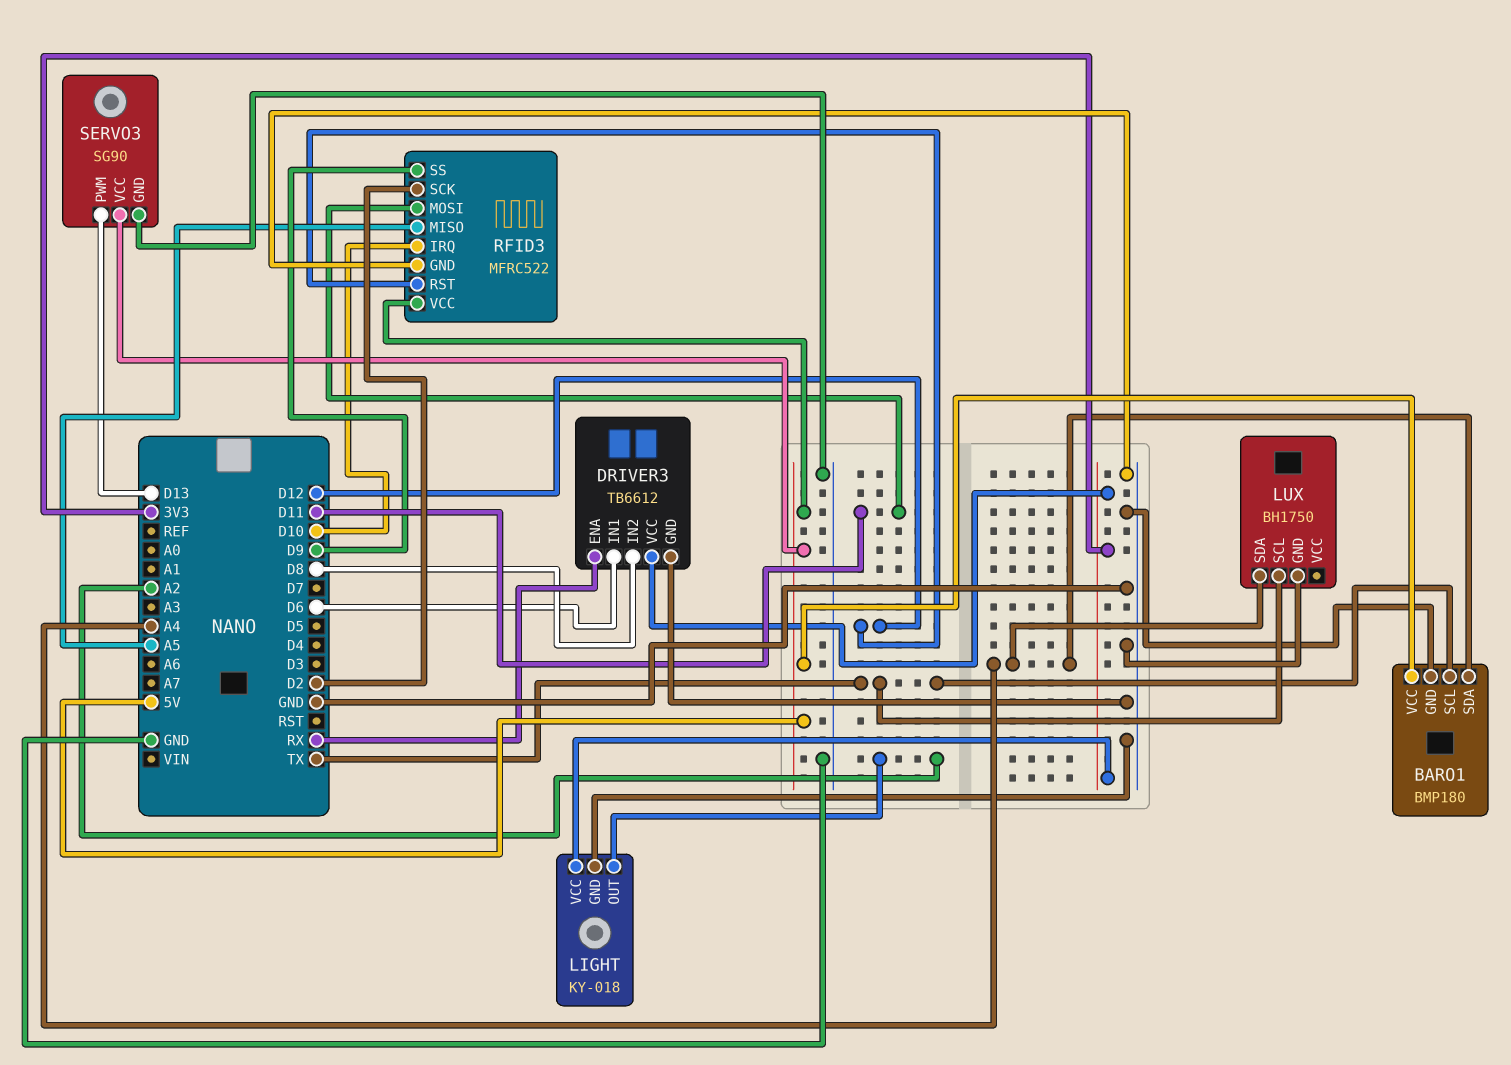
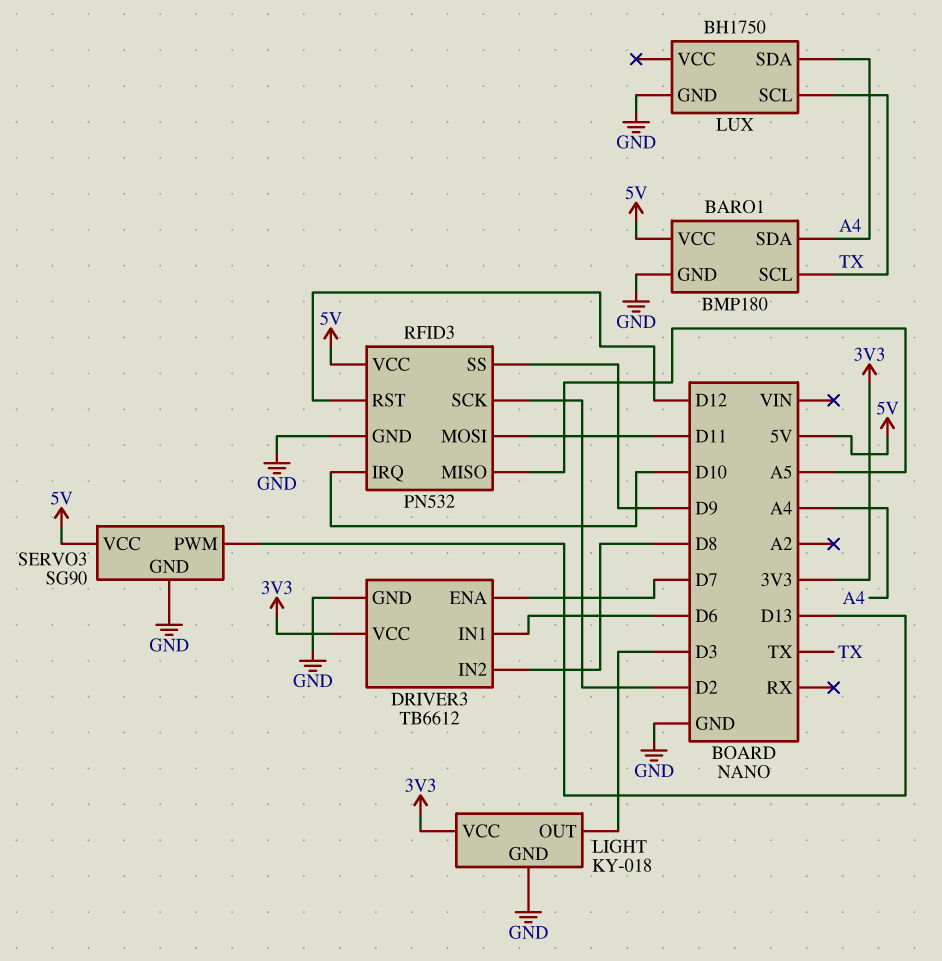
DRIVER3 pin ENA: RX -> D7
LIGHT pin OUT: A2 -> D3
RFID3: MFRC522 -> PN532

